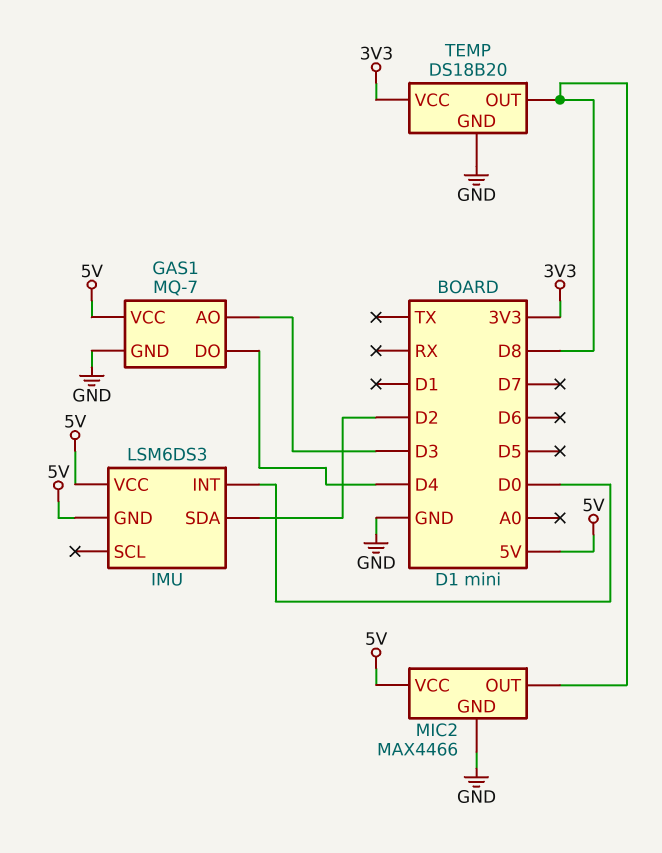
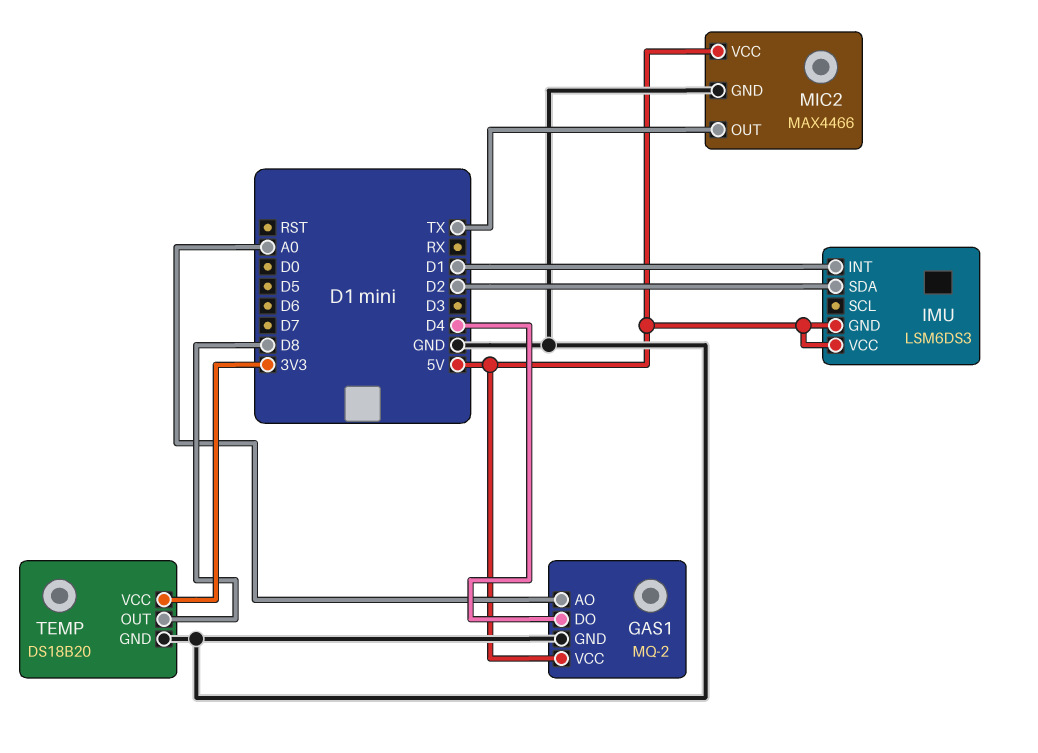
GAS1: MQ-7 -> MQ-2
GAS1 pin AO: D3 -> A0
IMU pin INT: D0 -> D1
MIC2 pin OUT: D8 -> TX

